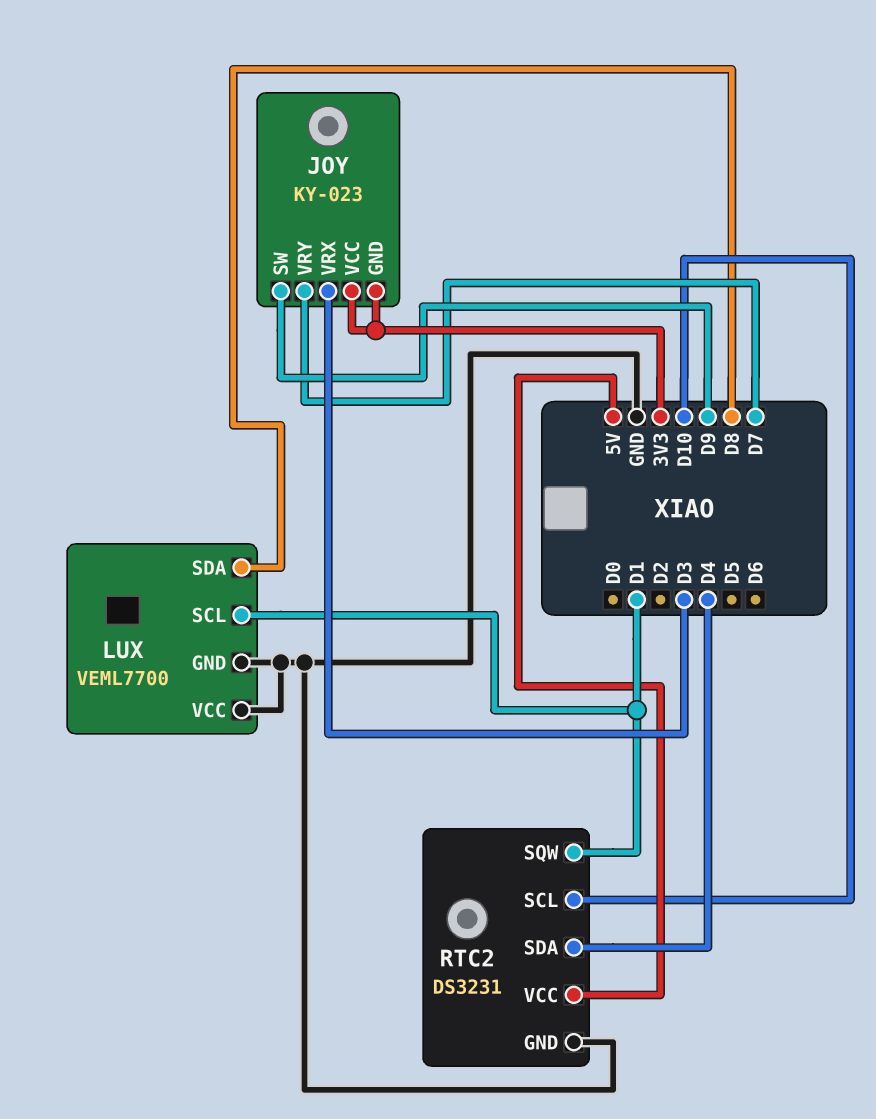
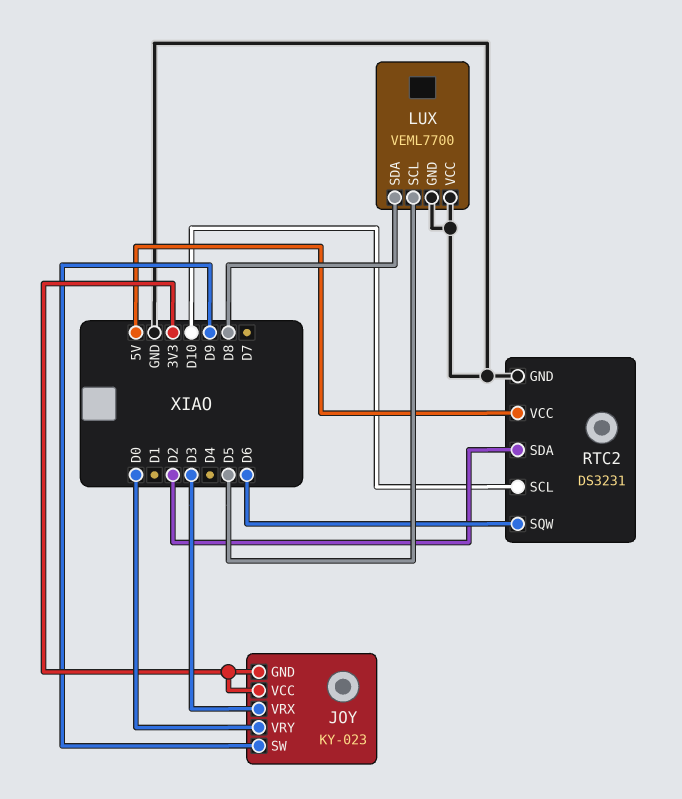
JOY pin VRY: D7 -> D0
LUX pin SCL: D1 -> D5
RTC2 pin SDA: D4 -> D2
RTC2 pin SQW: D1 -> D6

